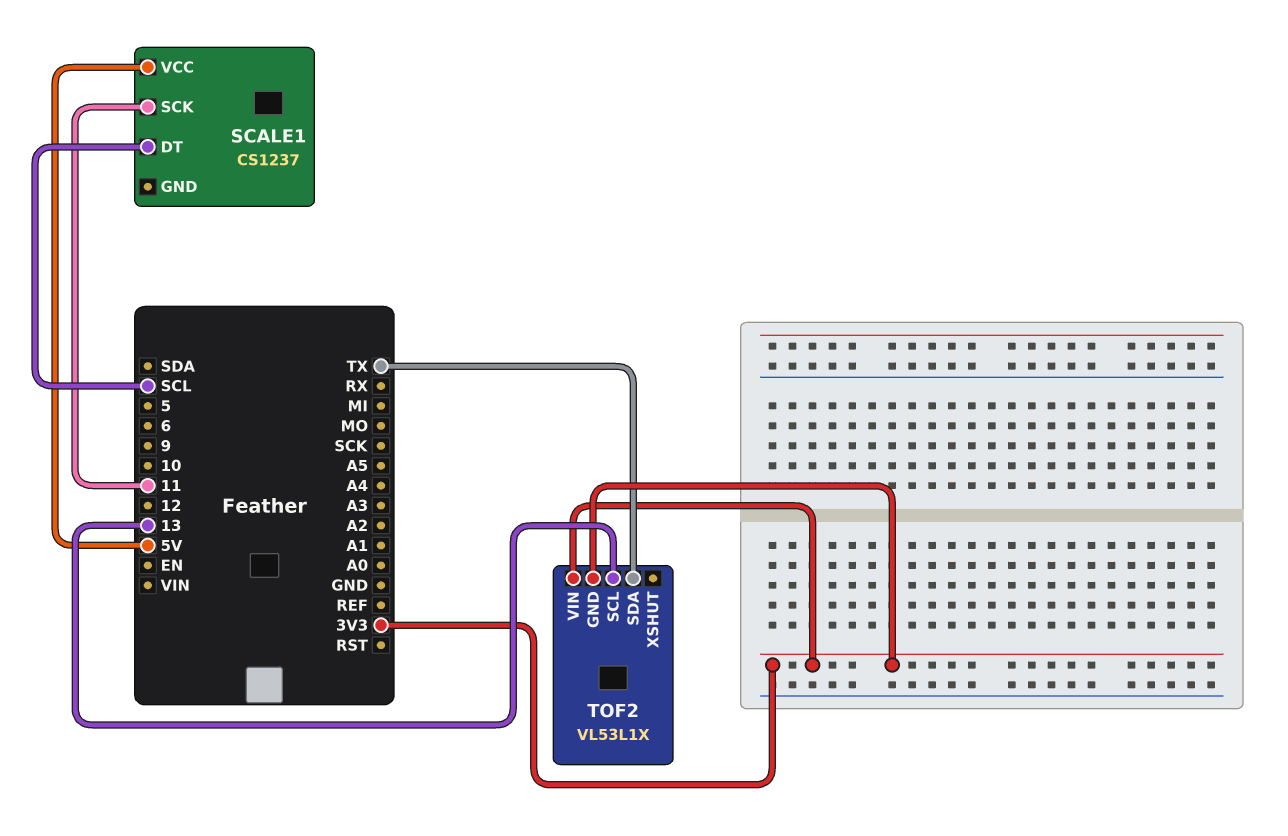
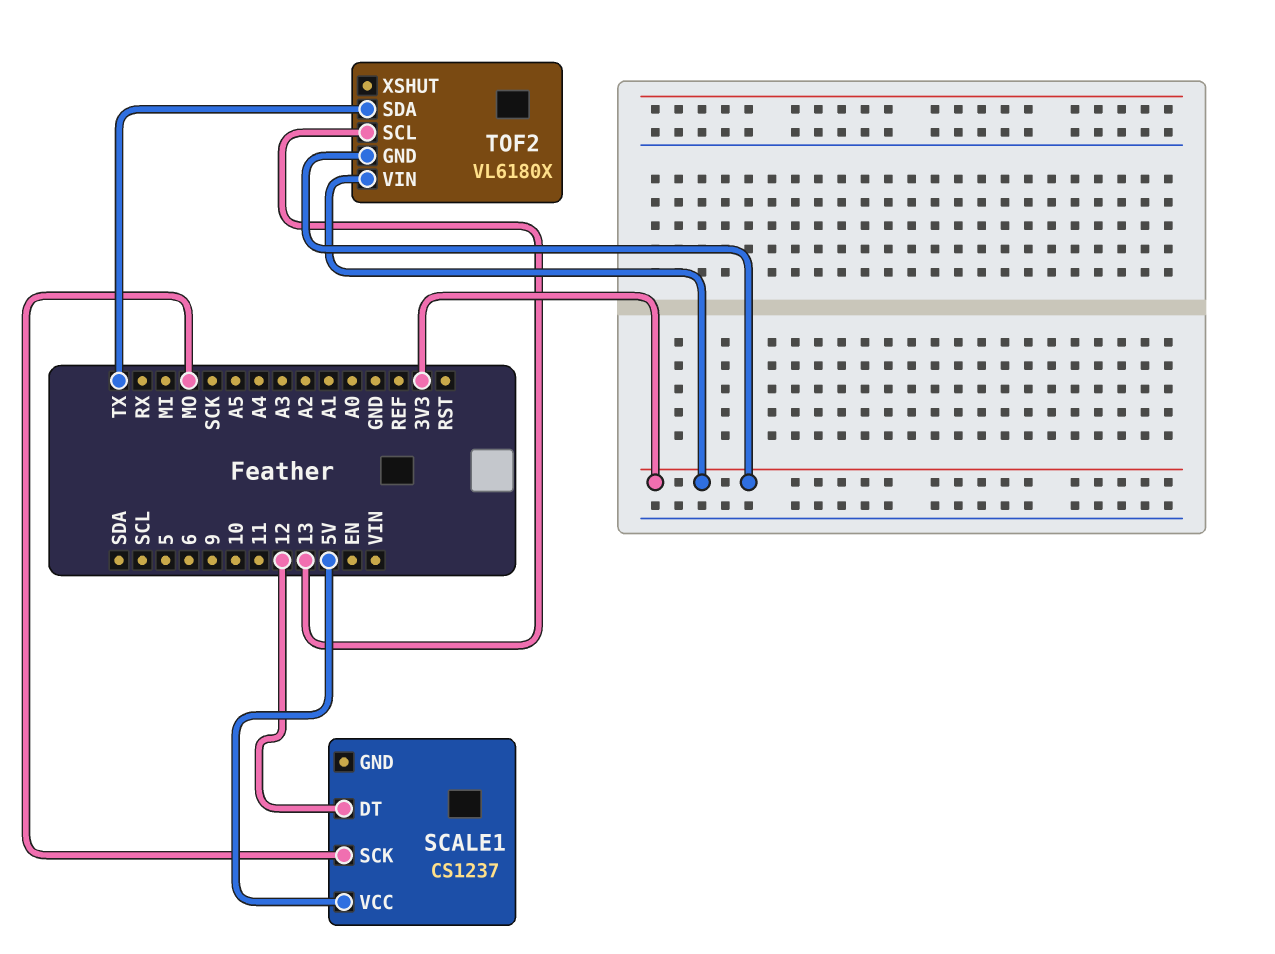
SCALE1 pin DT: SCL -> 12
SCALE1 pin SCK: 11 -> MO
TOF2: VL53L1X -> VL6180X

